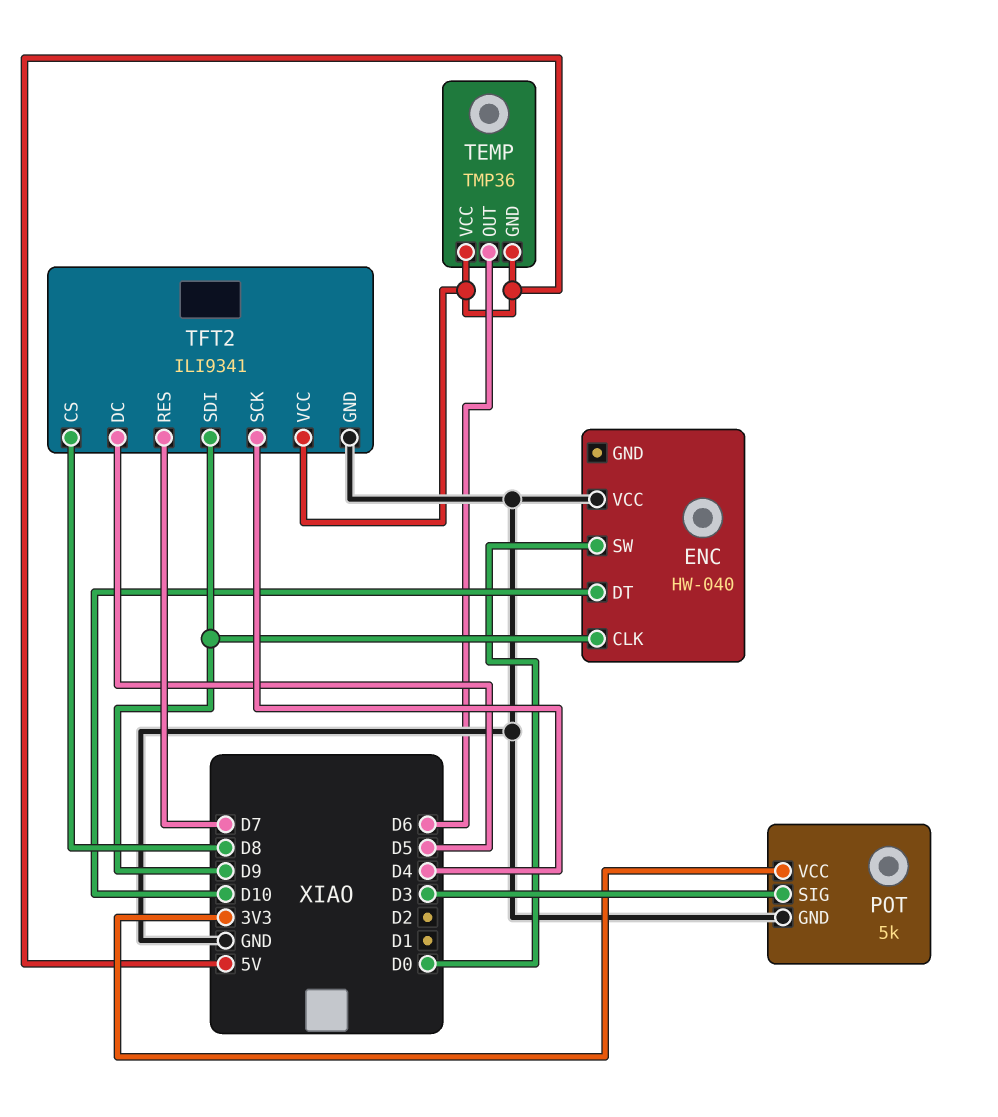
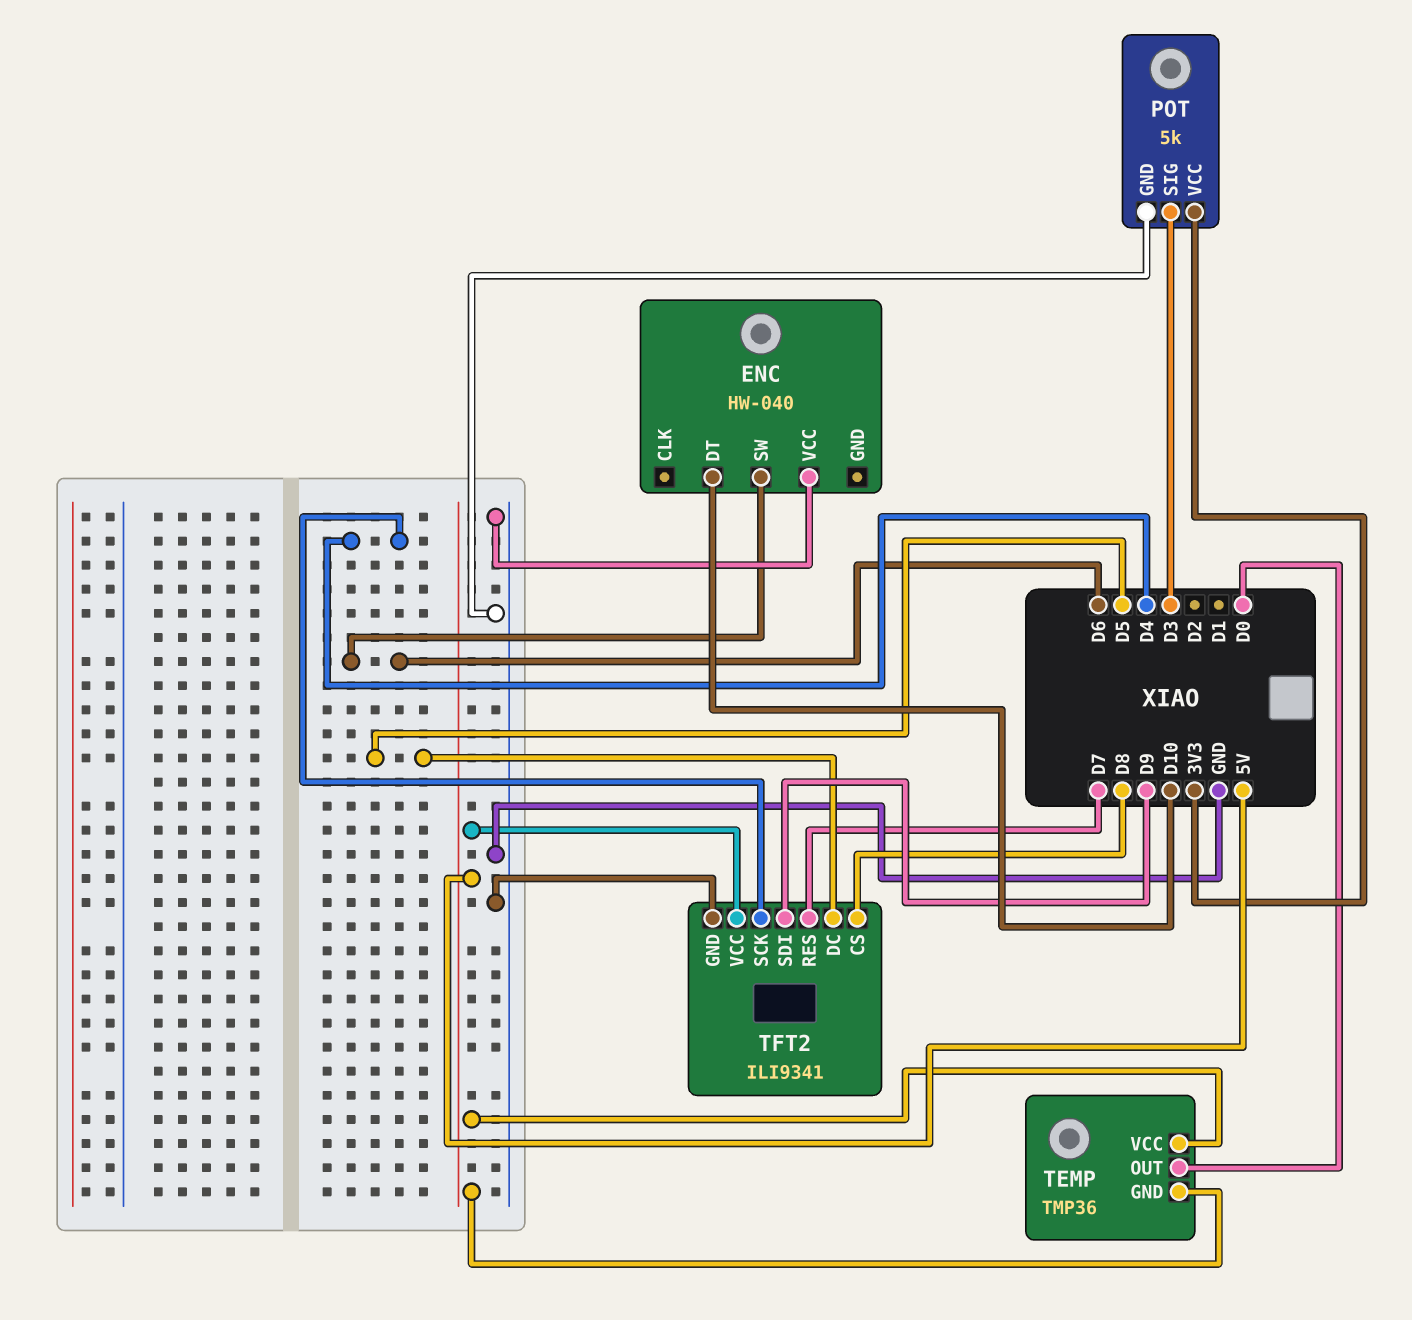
ENC pin CLK: D9 -> none
ENC pin SW: D0 -> D6
TEMP pin OUT: D6 -> D0

